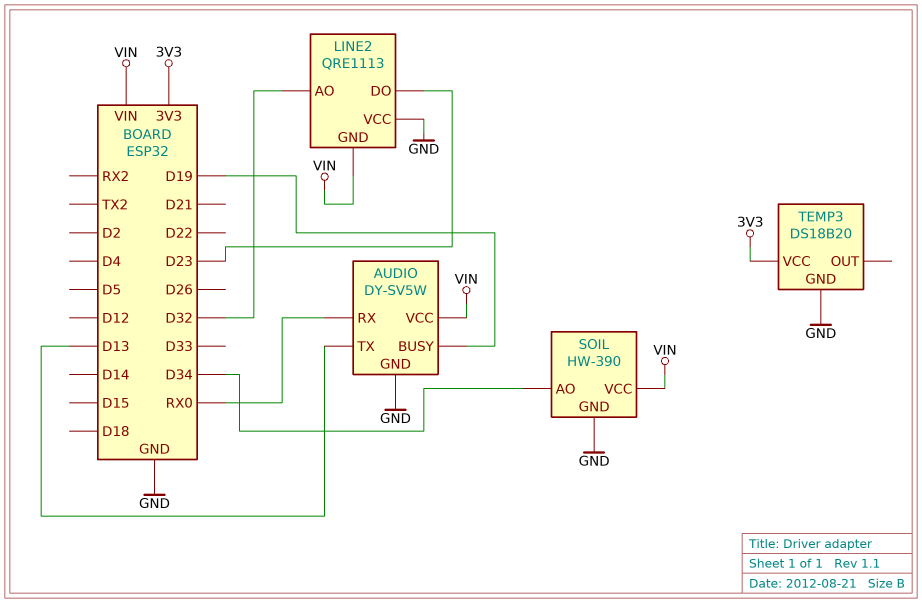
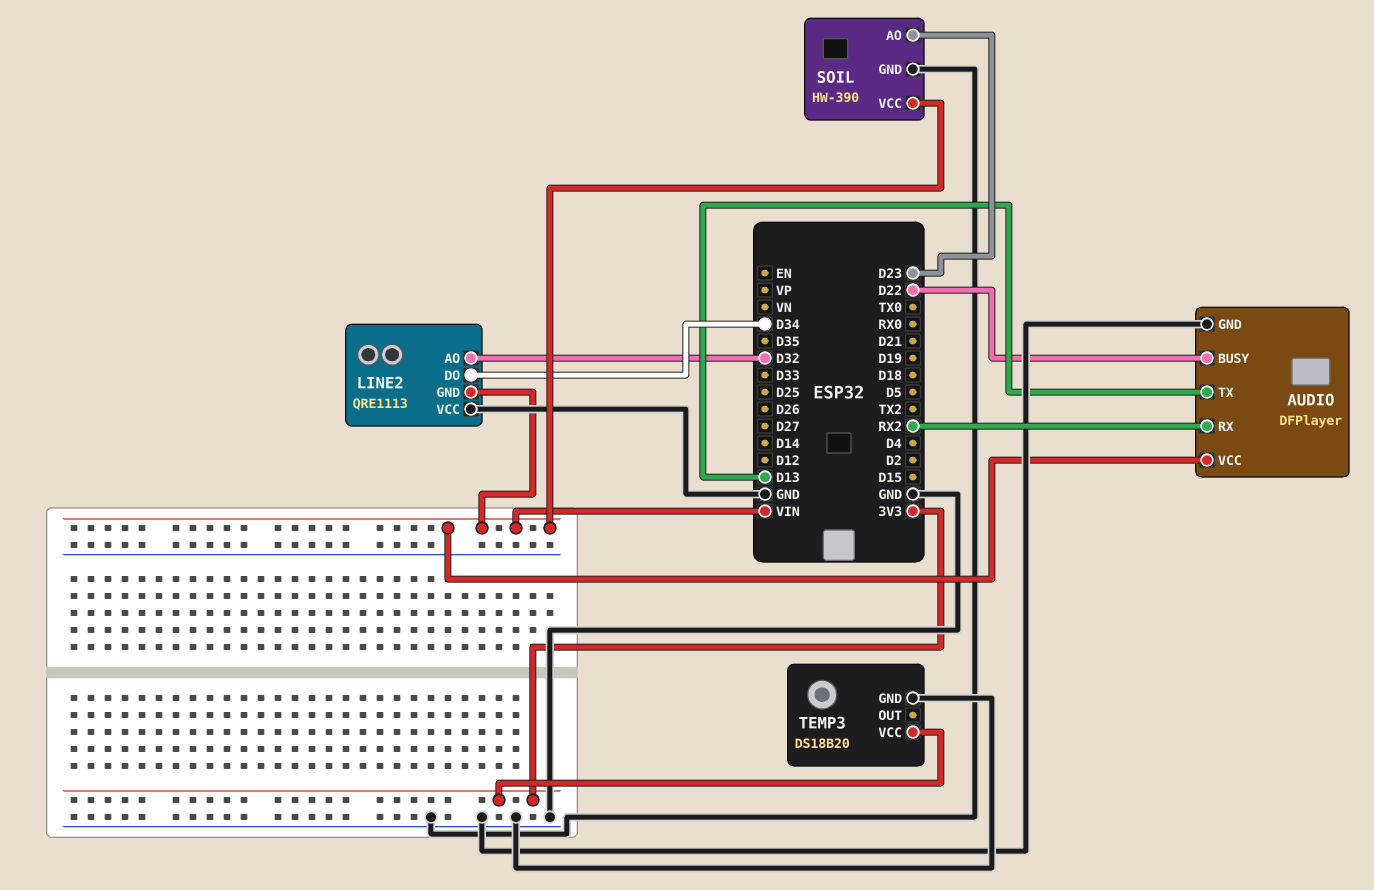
AUDIO: DY-SV5W -> DFPlayer
AUDIO pin BUSY: D19 -> D22
AUDIO pin RX: RX0 -> RX2
LINE2 pin DO: D23 -> D34
SOIL pin AO: D34 -> D23

